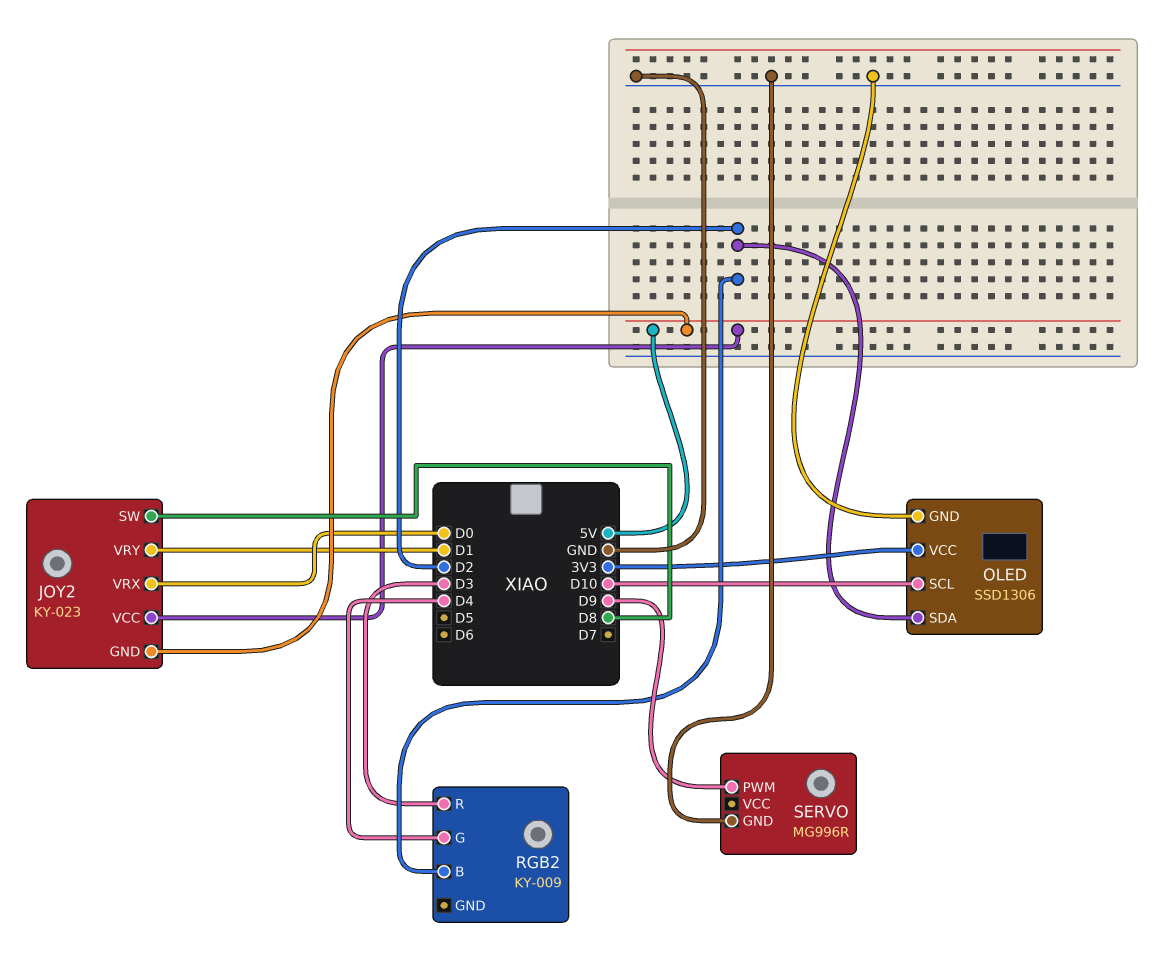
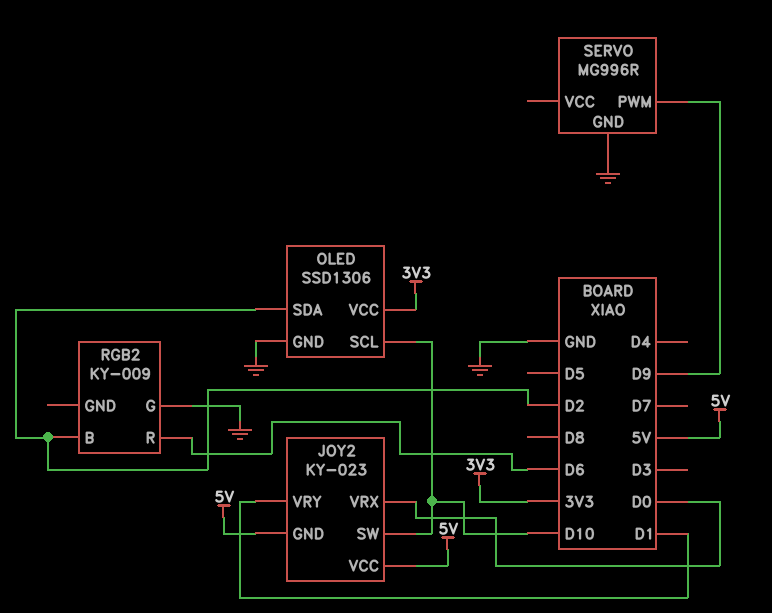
JOY2 pin SW: D8 -> D10
RGB2 pin G: D4 -> GND
RGB2 pin R: D3 -> D6

